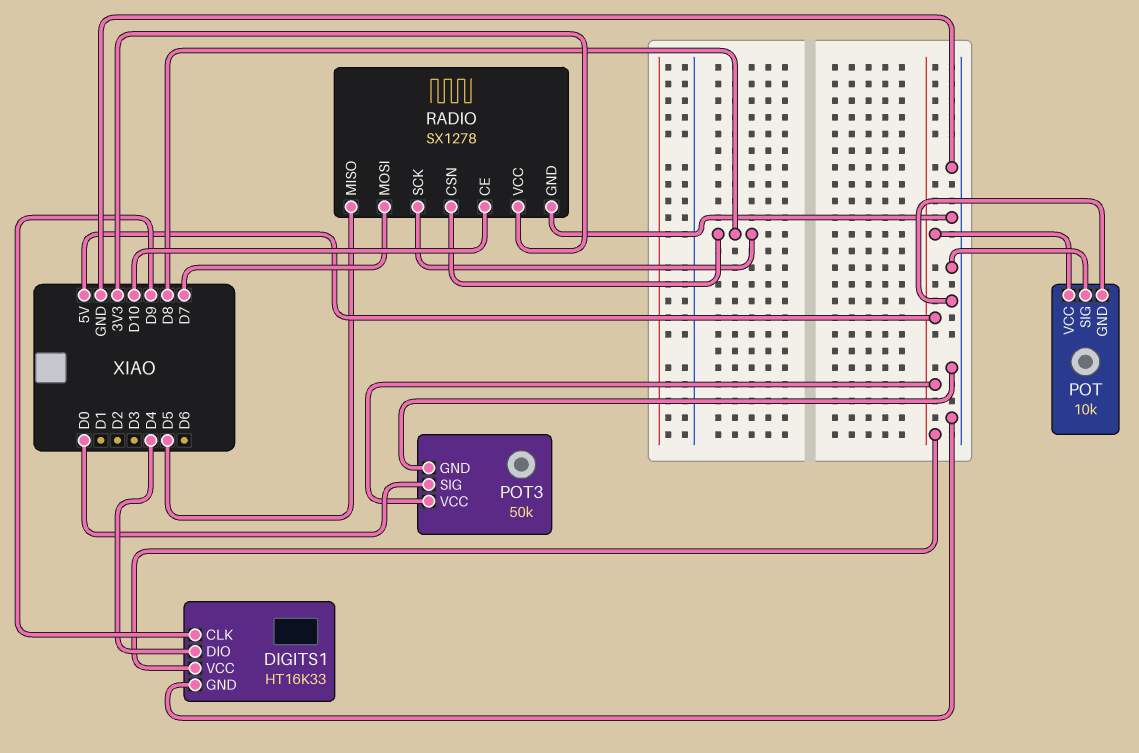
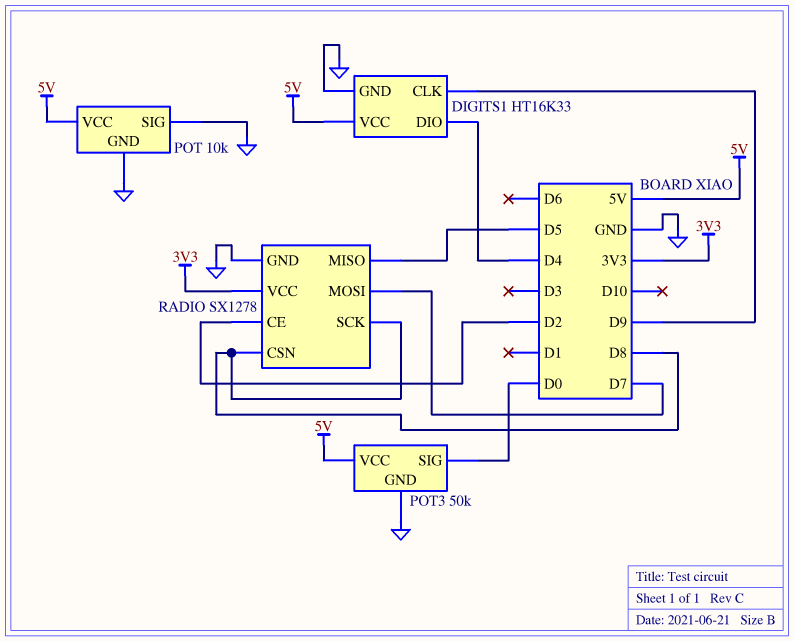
RADIO pin CE: D10 -> D2

